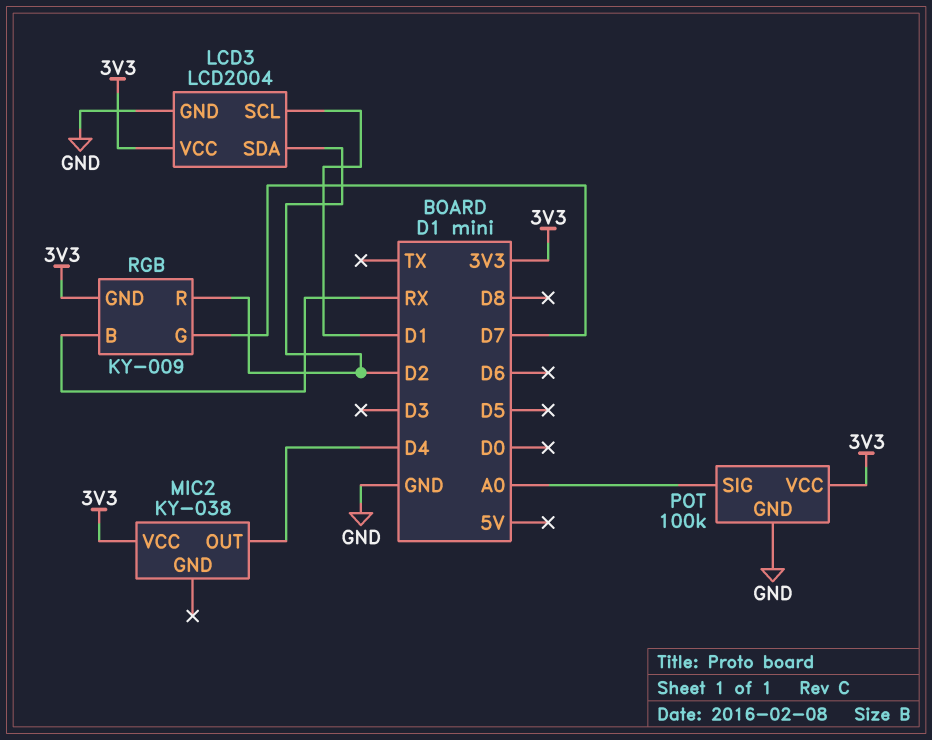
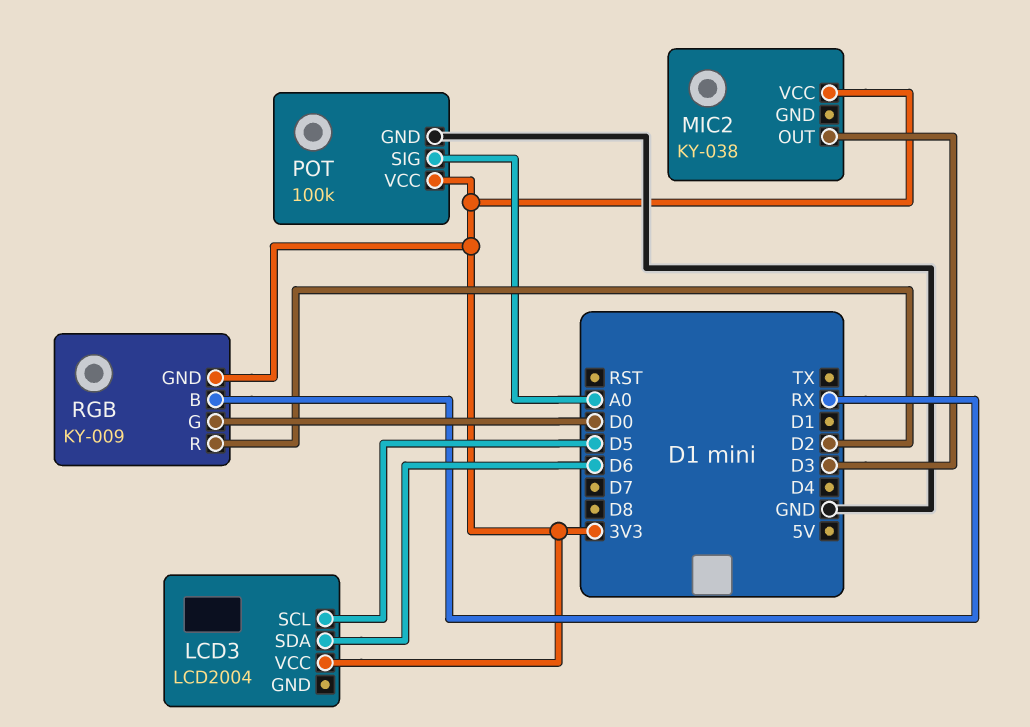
LCD3 pin GND: GND -> none
LCD3 pin SCL: D1 -> D5
LCD3 pin SDA: D2 -> D6
MIC2 pin OUT: D4 -> D3
RGB pin G: D7 -> D0

